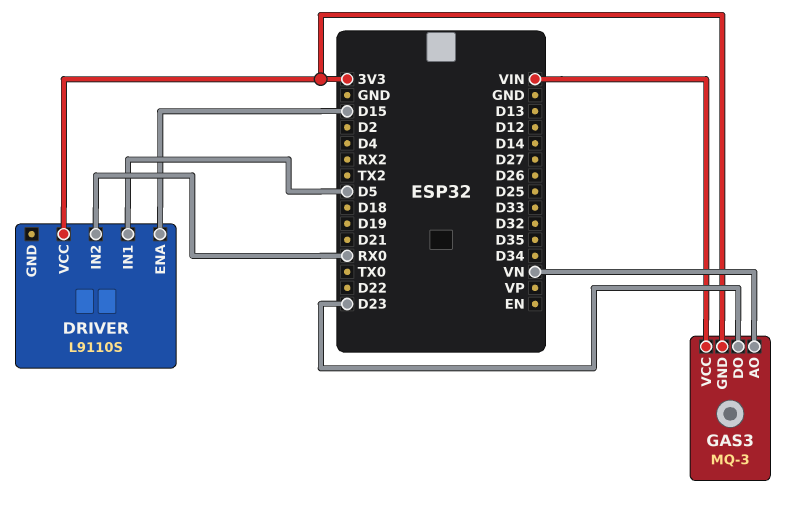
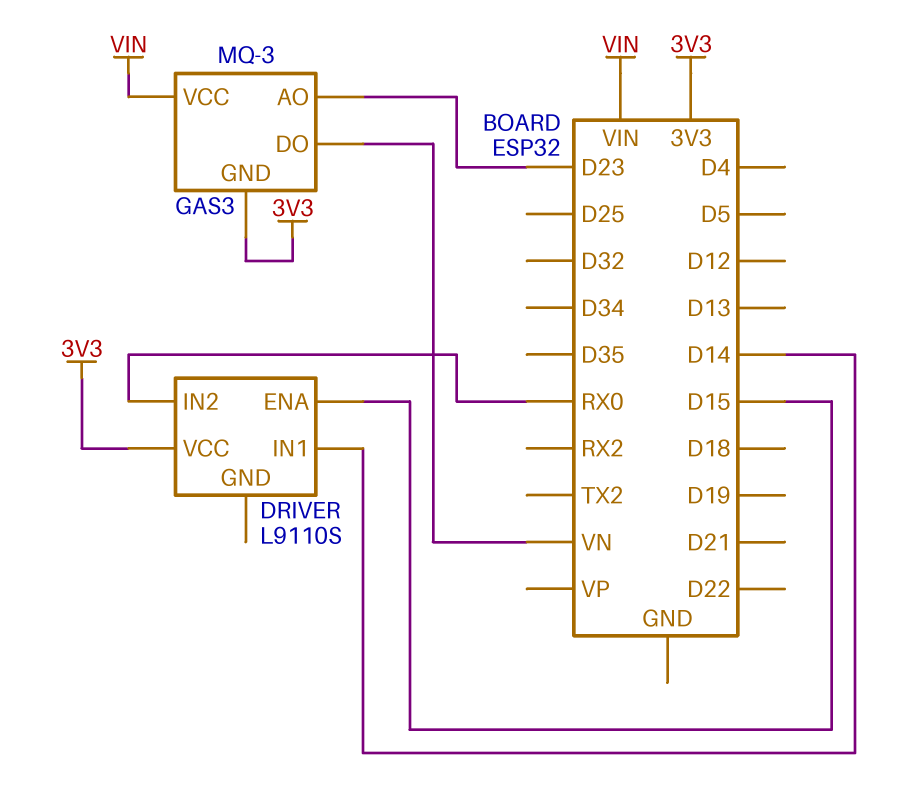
DRIVER pin IN1: D5 -> D14
GAS3 pin AO: VN -> D23
GAS3 pin DO: D23 -> VN

